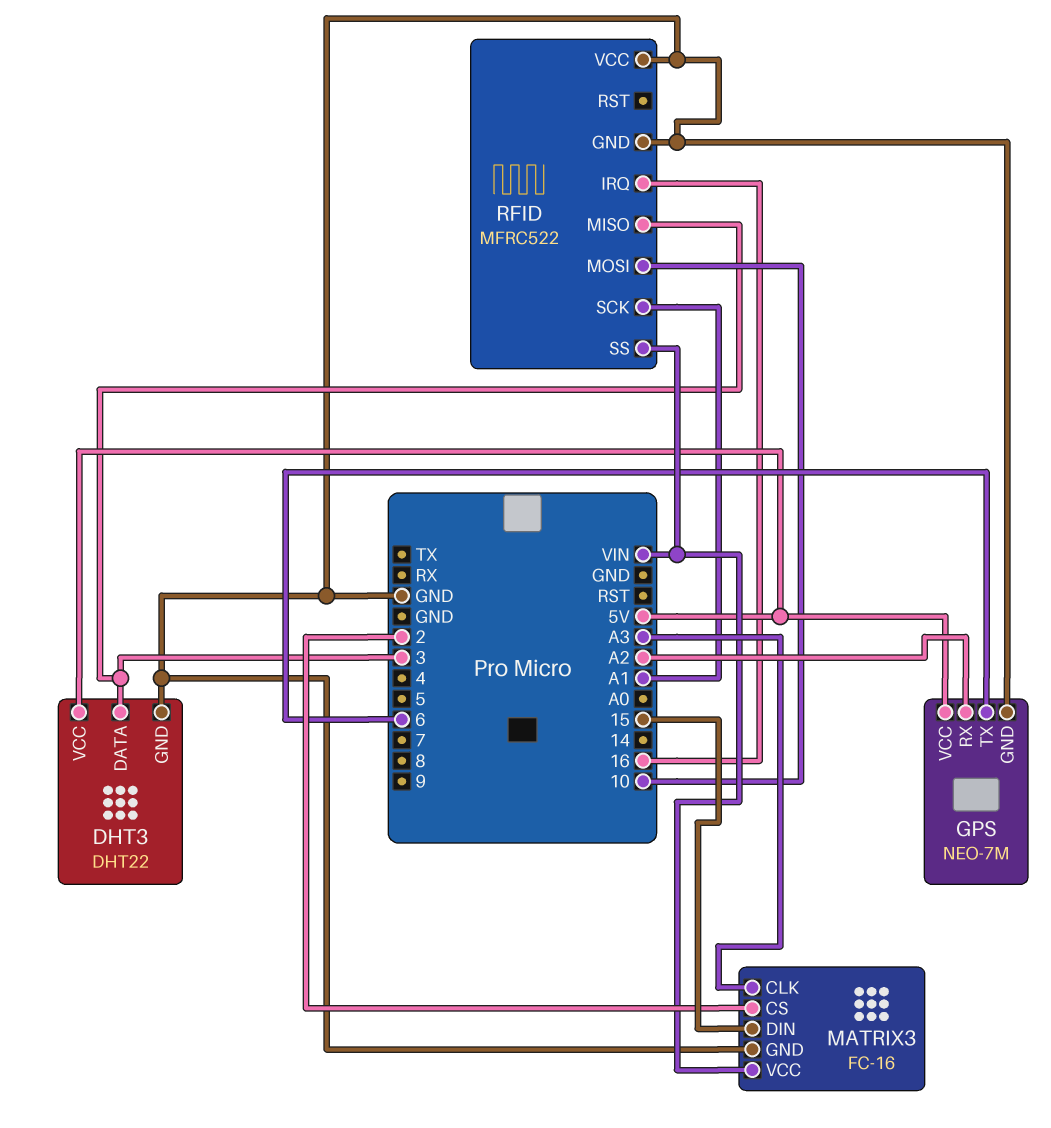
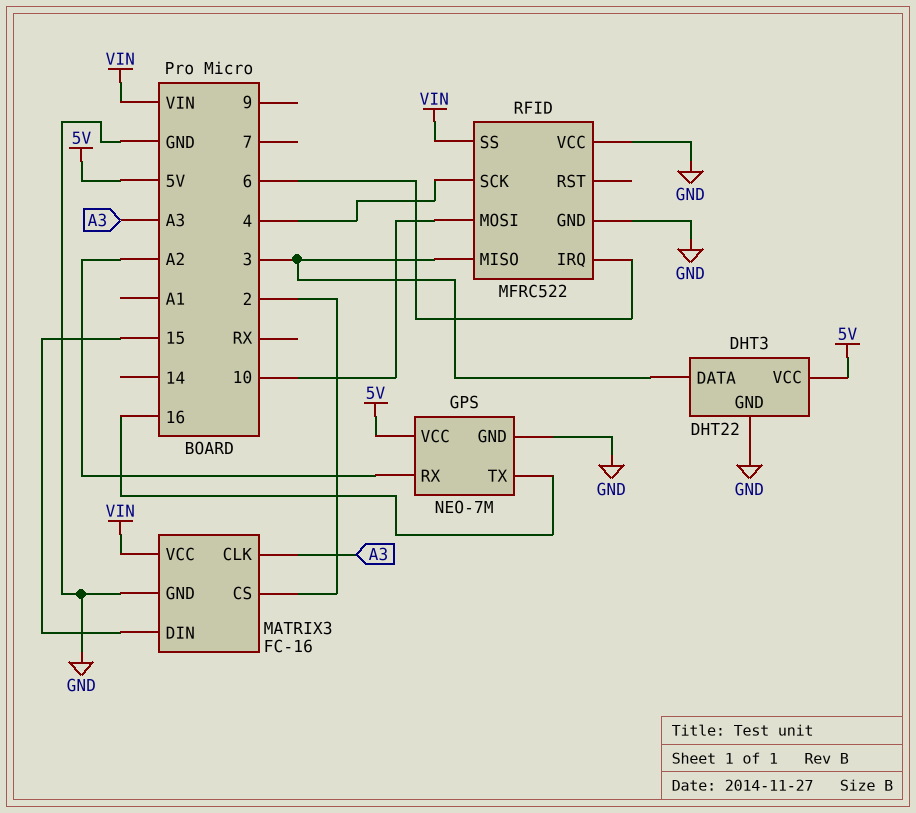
GPS pin TX: 6 -> 16
RFID pin IRQ: 16 -> 6
RFID pin SCK: A1 -> 4

